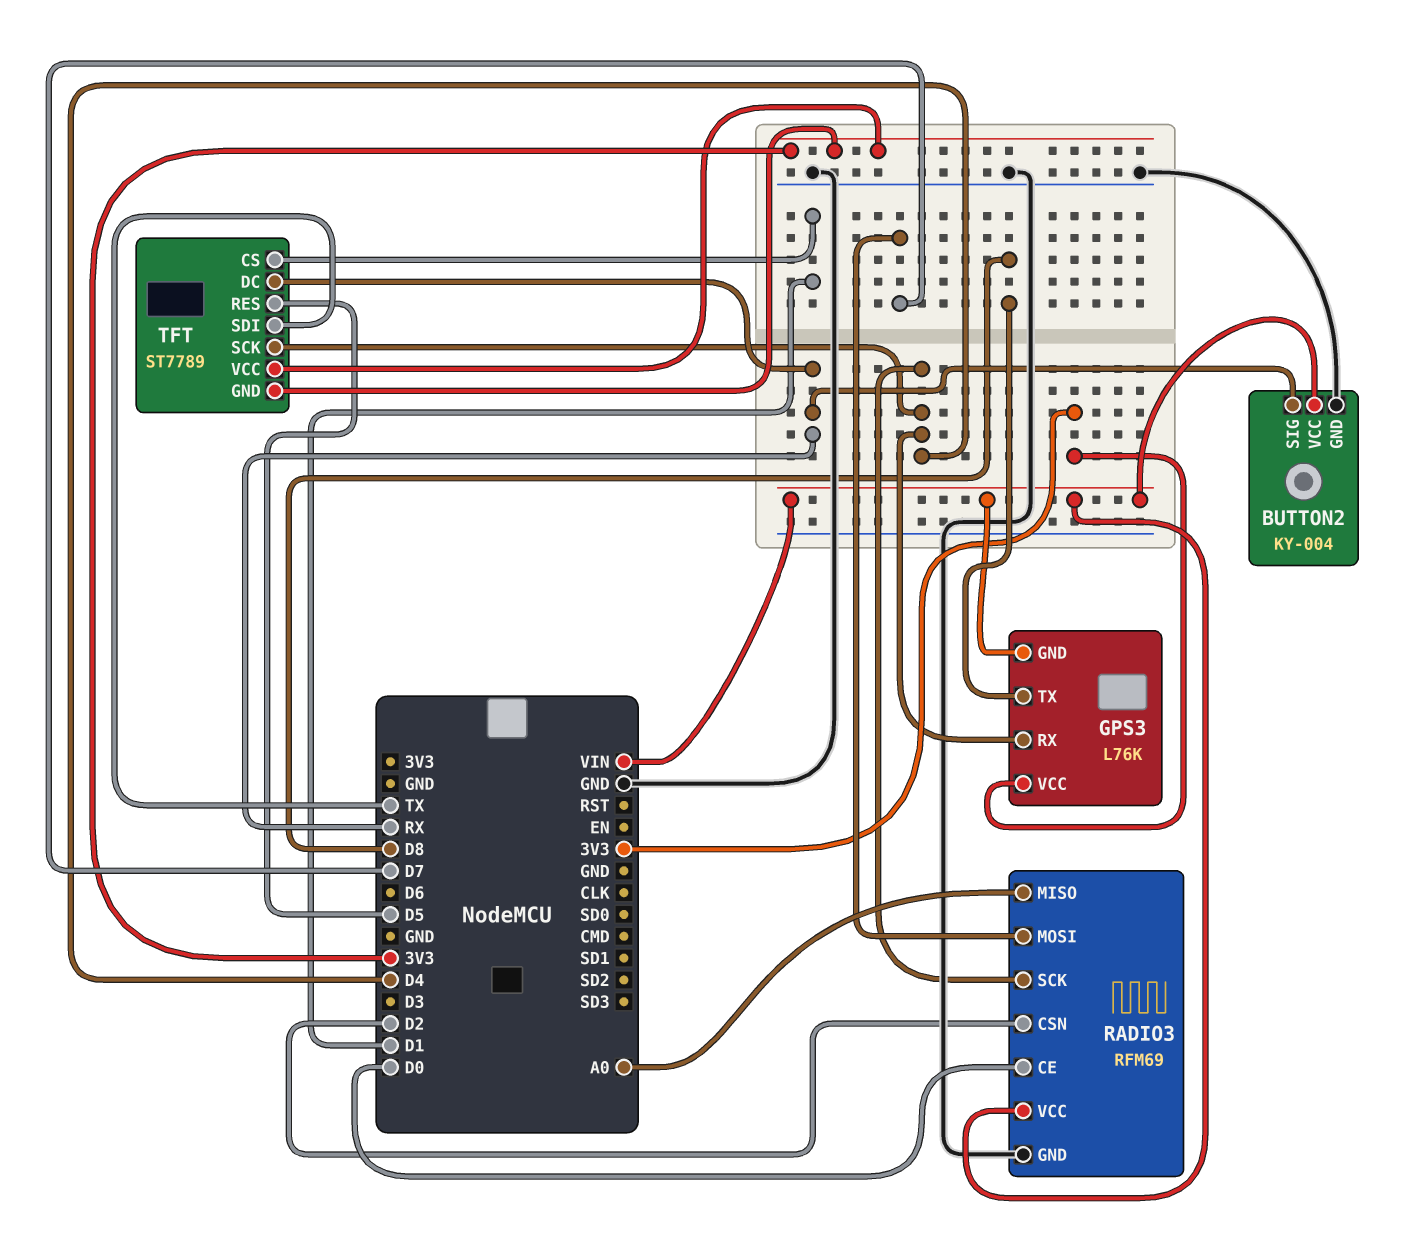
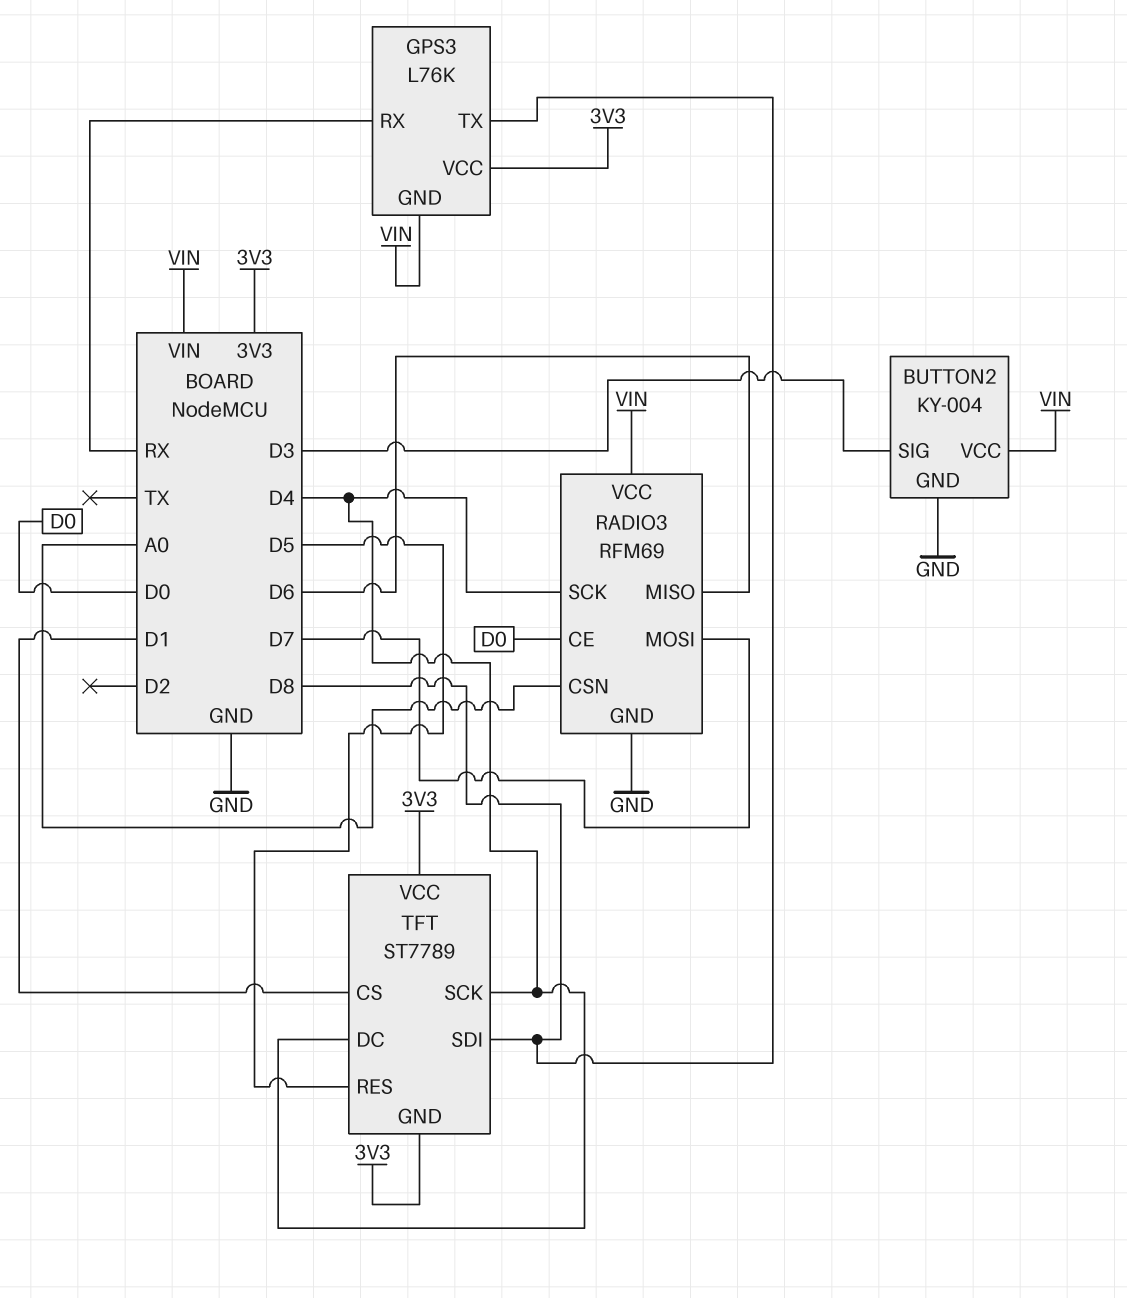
BUTTON2 pin SIG: RX -> D3
GPS3 pin RX: D4 -> RX
RADIO3 pin CSN: D2 -> A0
RADIO3 pin MISO: A0 -> D6
TFT pin DC: RX -> D4
TFT pin SDI: TX -> D8

